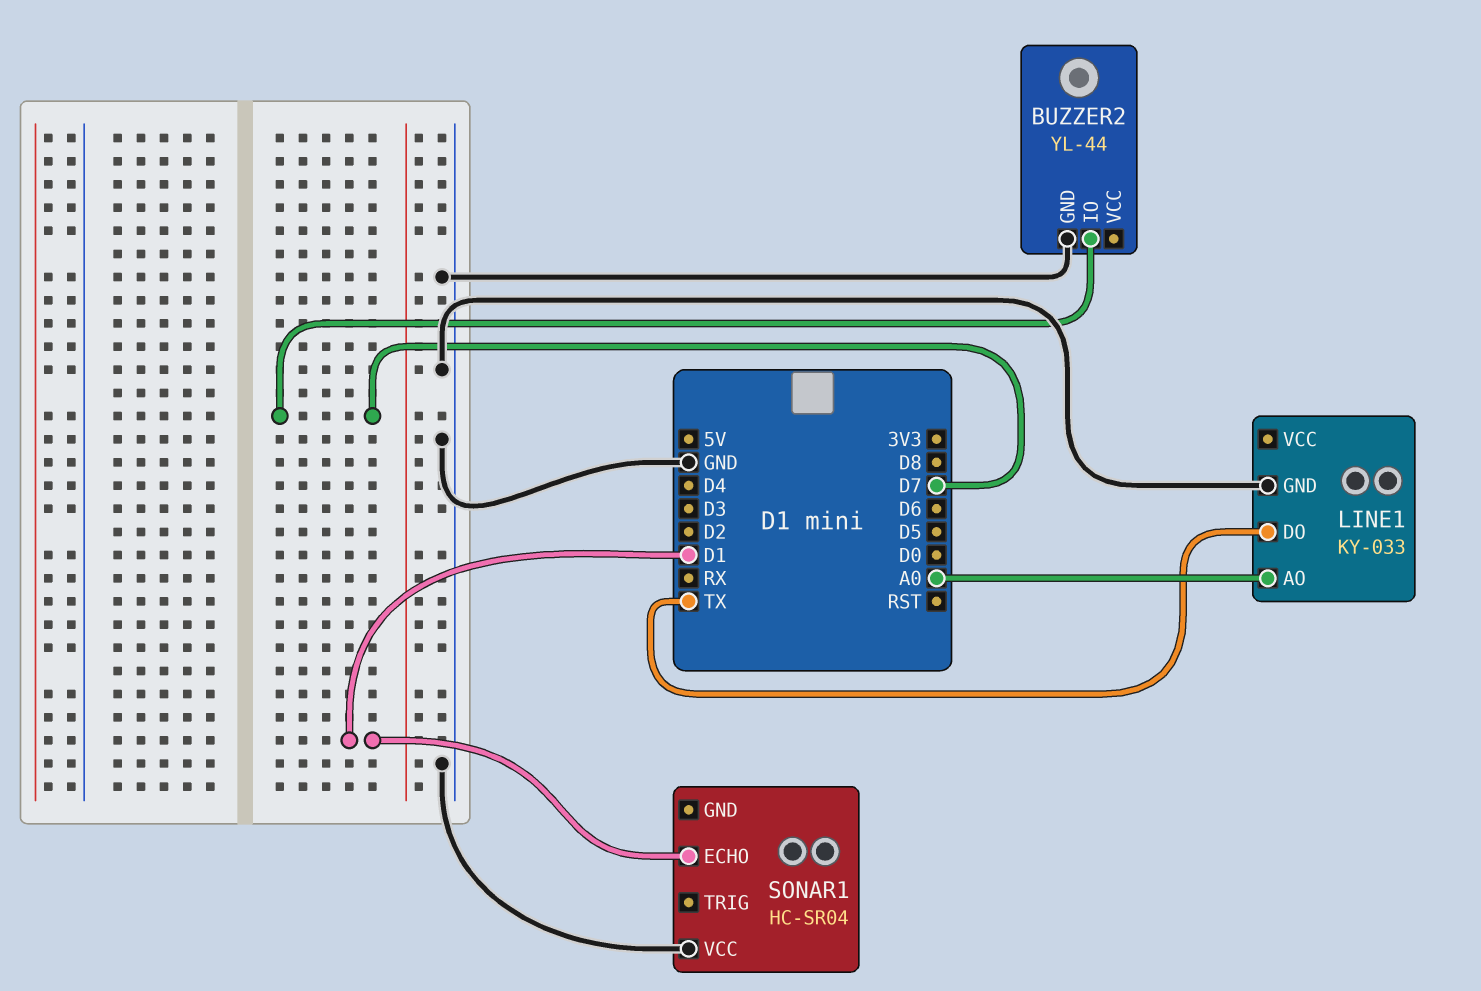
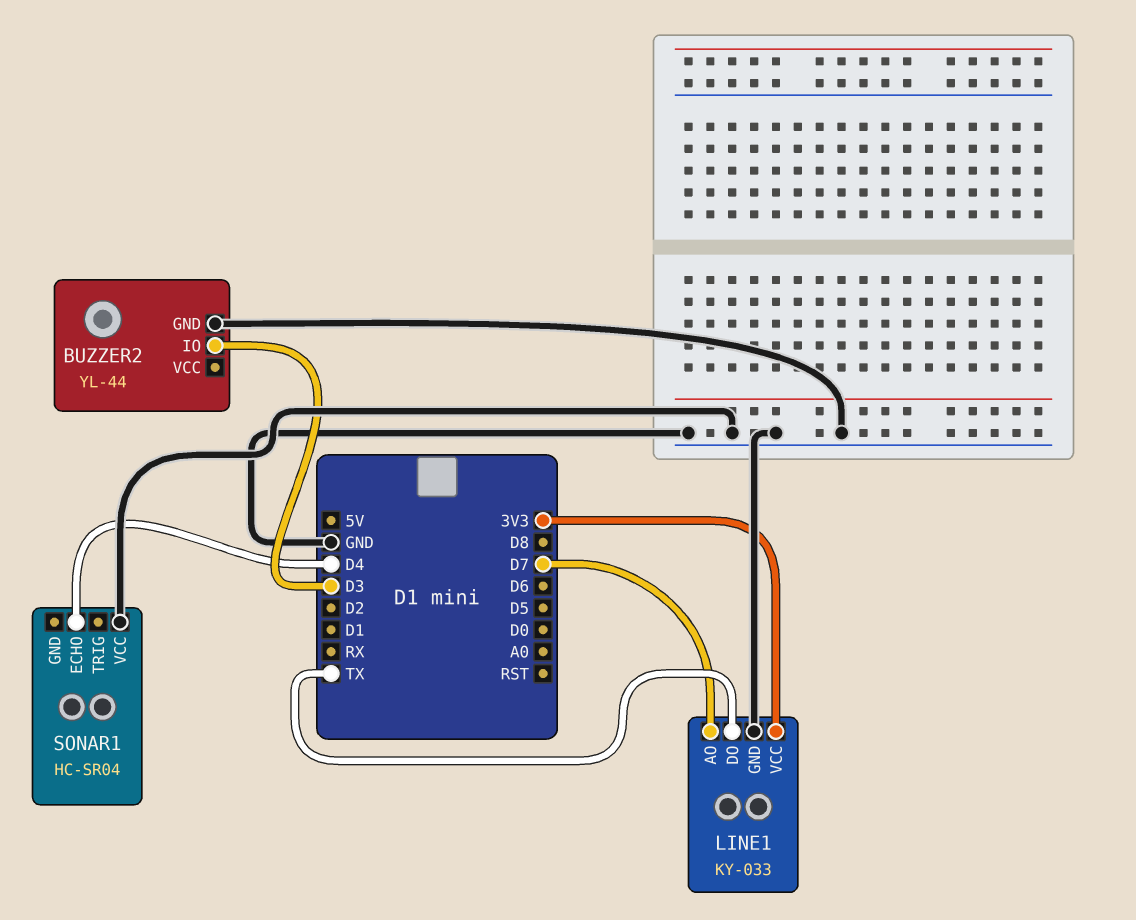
BUZZER2 pin IO: D7 -> D3
LINE1 pin AO: A0 -> D7
LINE1 pin VCC: none -> 3V3
SONAR1 pin ECHO: D1 -> D4

